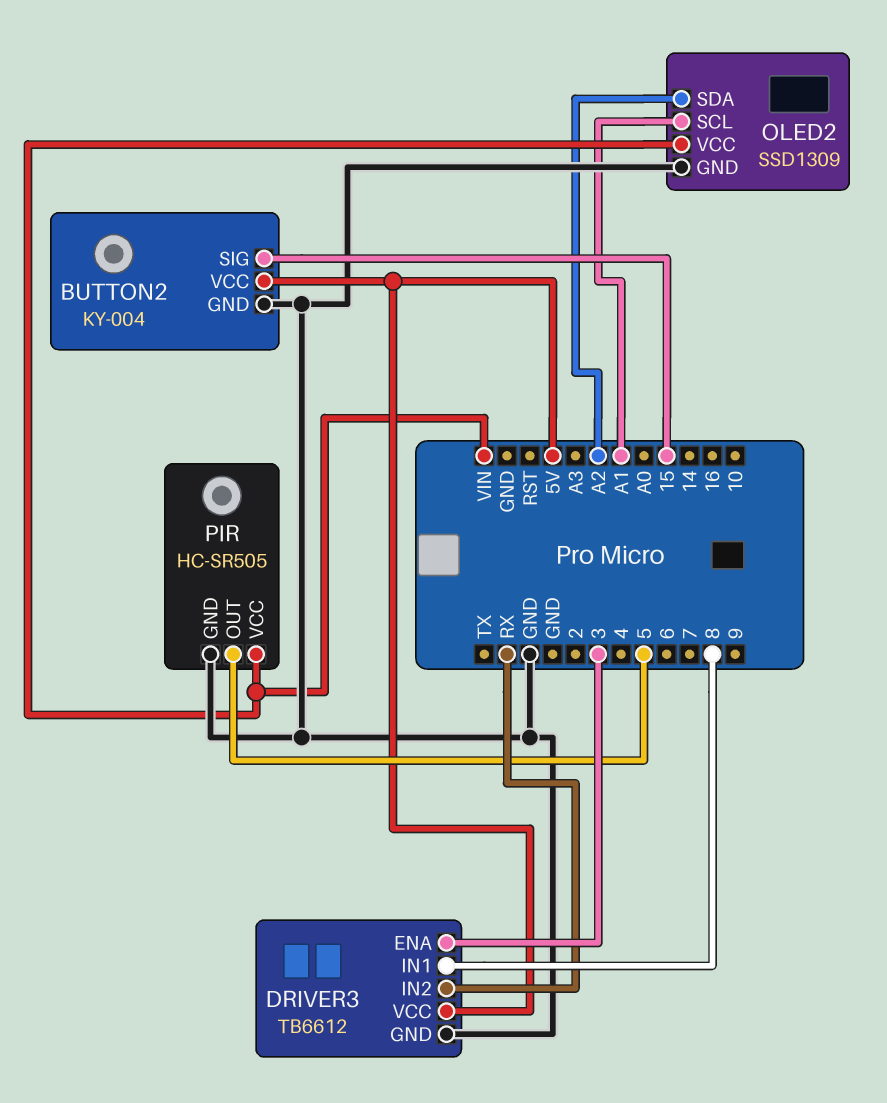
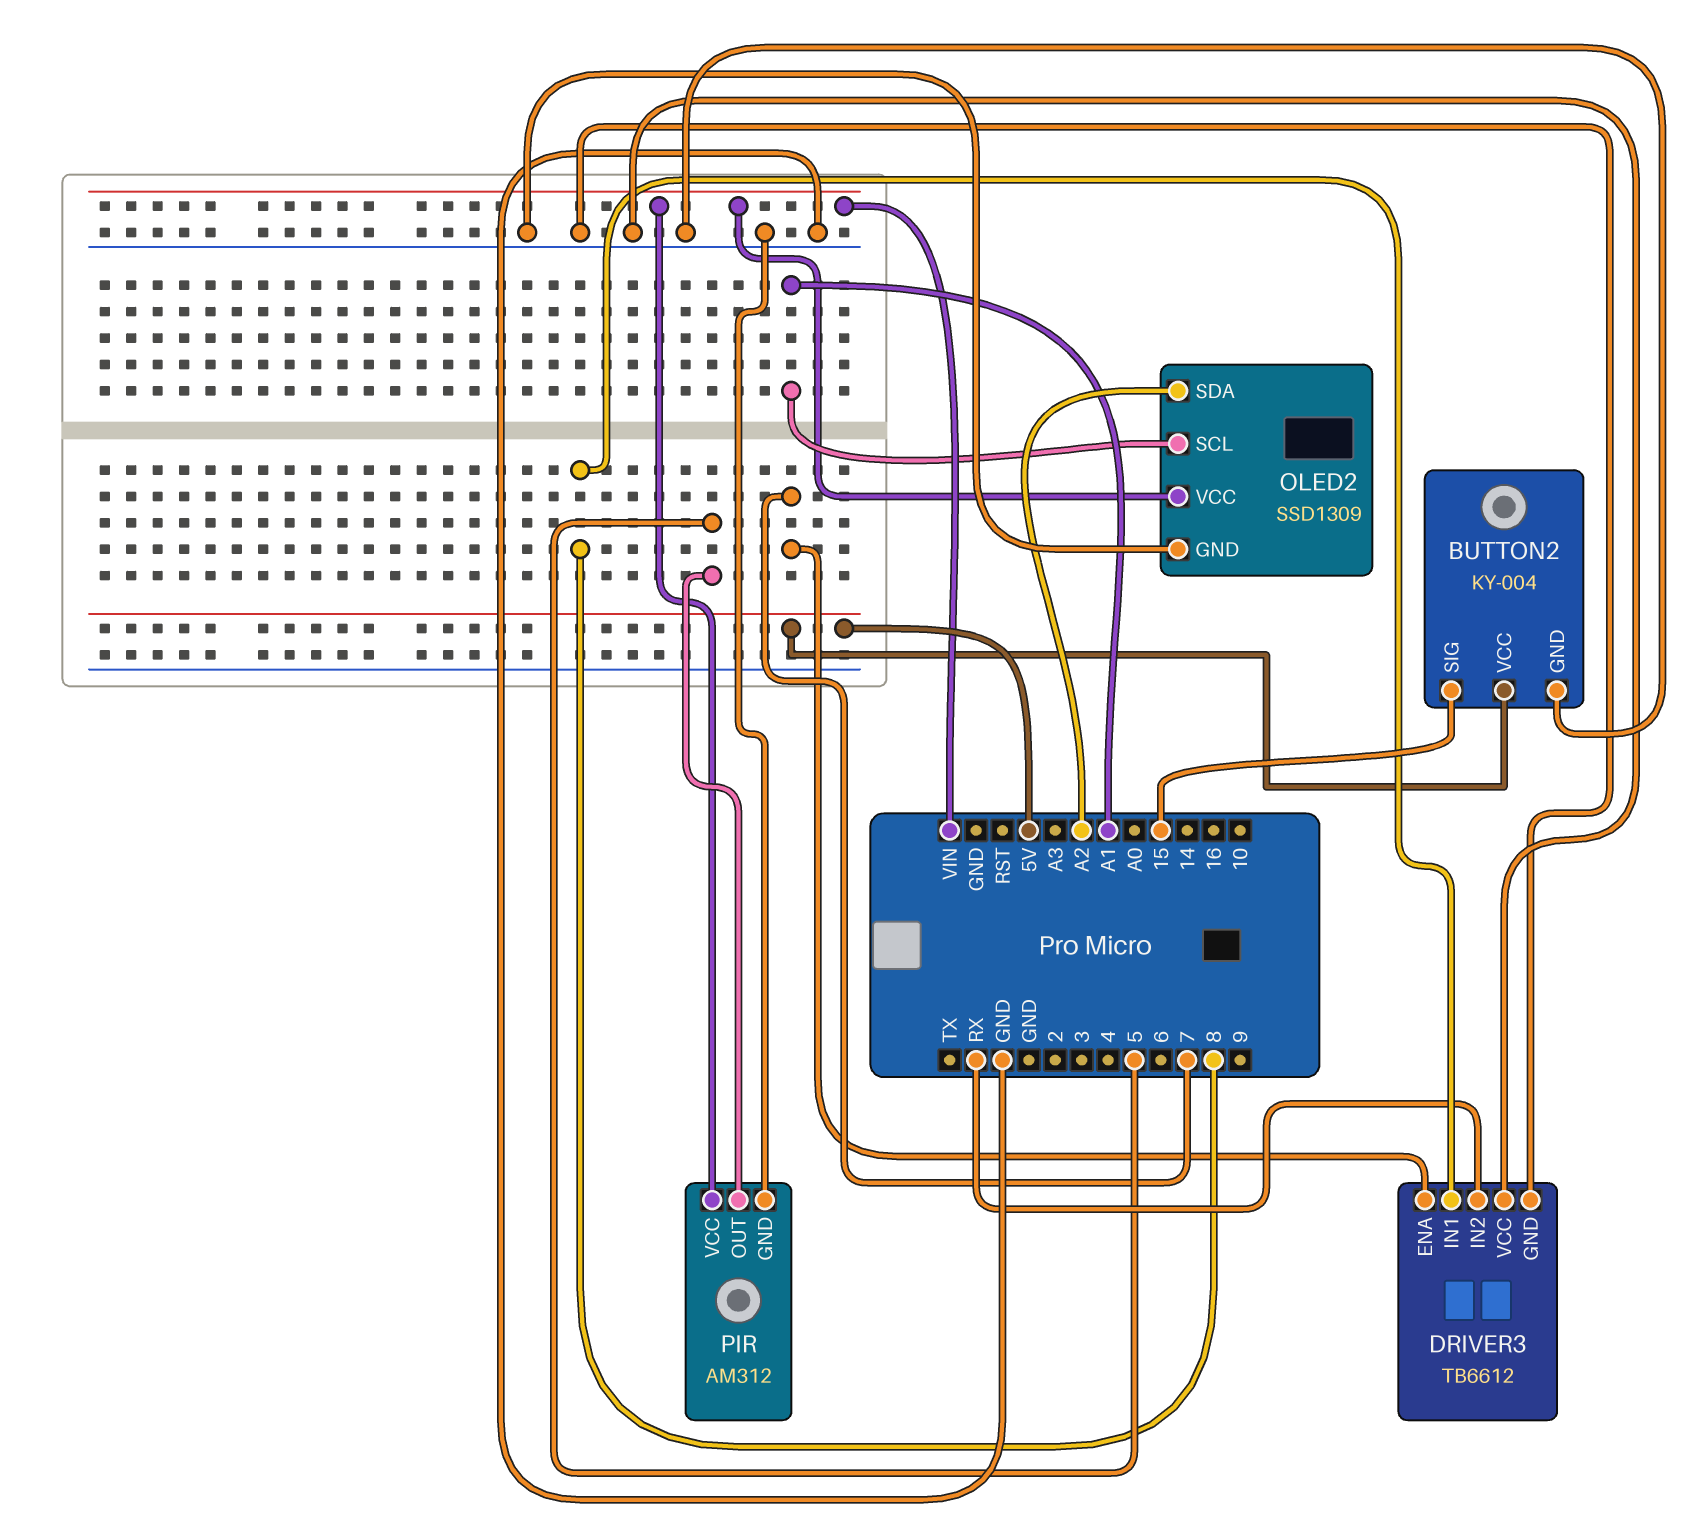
DRIVER3 pin ENA: 3 -> 7
DRIVER3 pin VCC: 5V -> GND
PIR: HC-SR505 -> AM312

